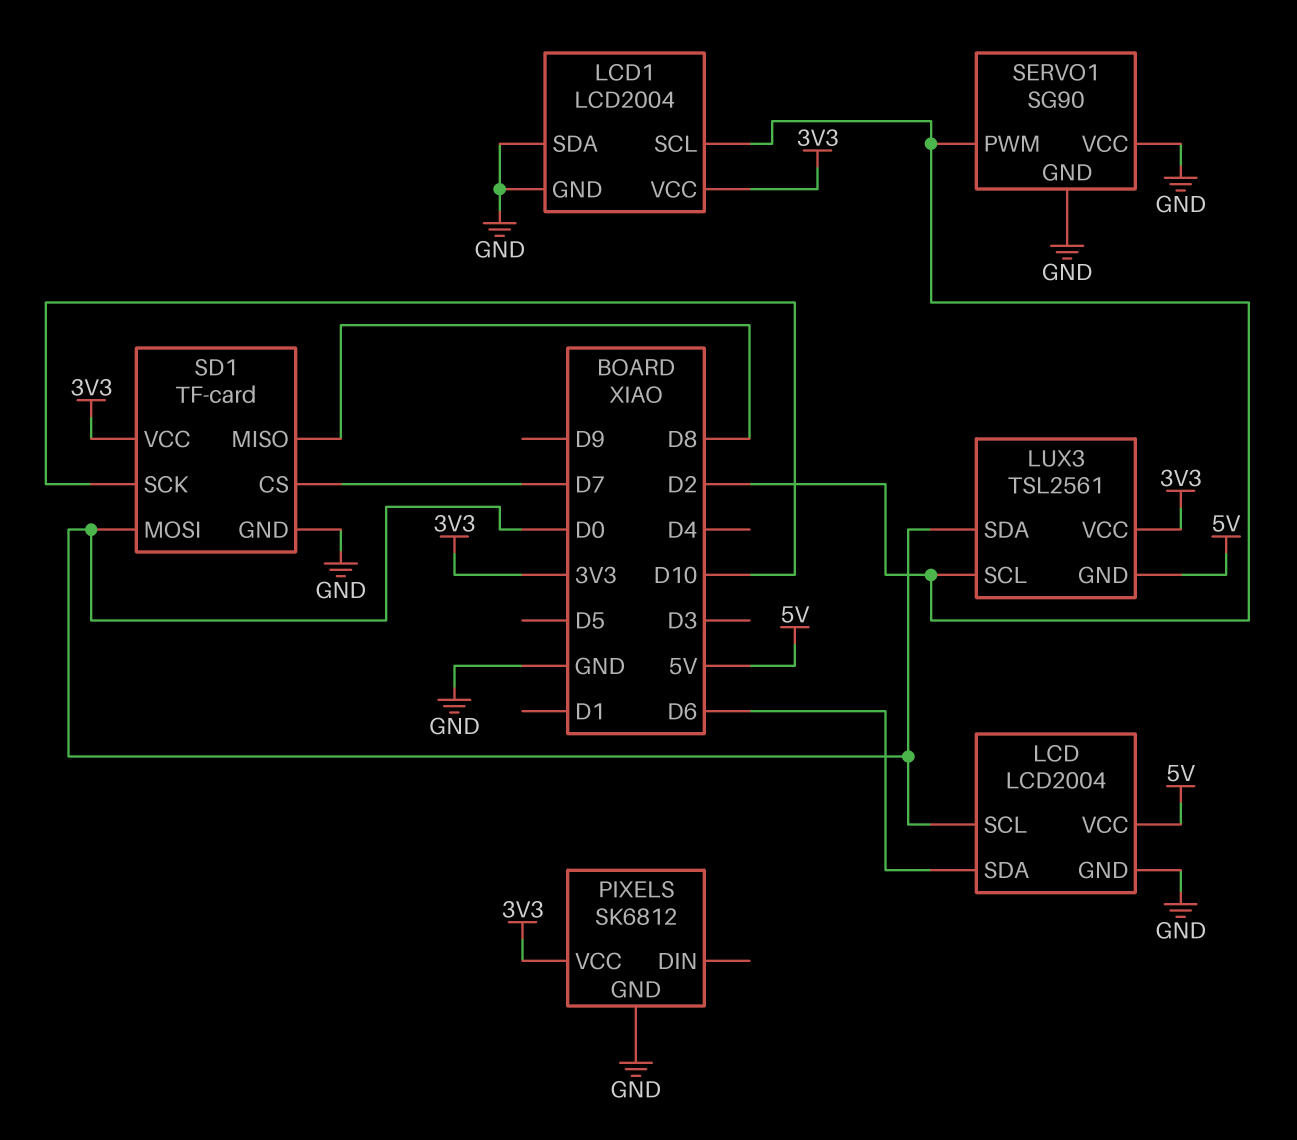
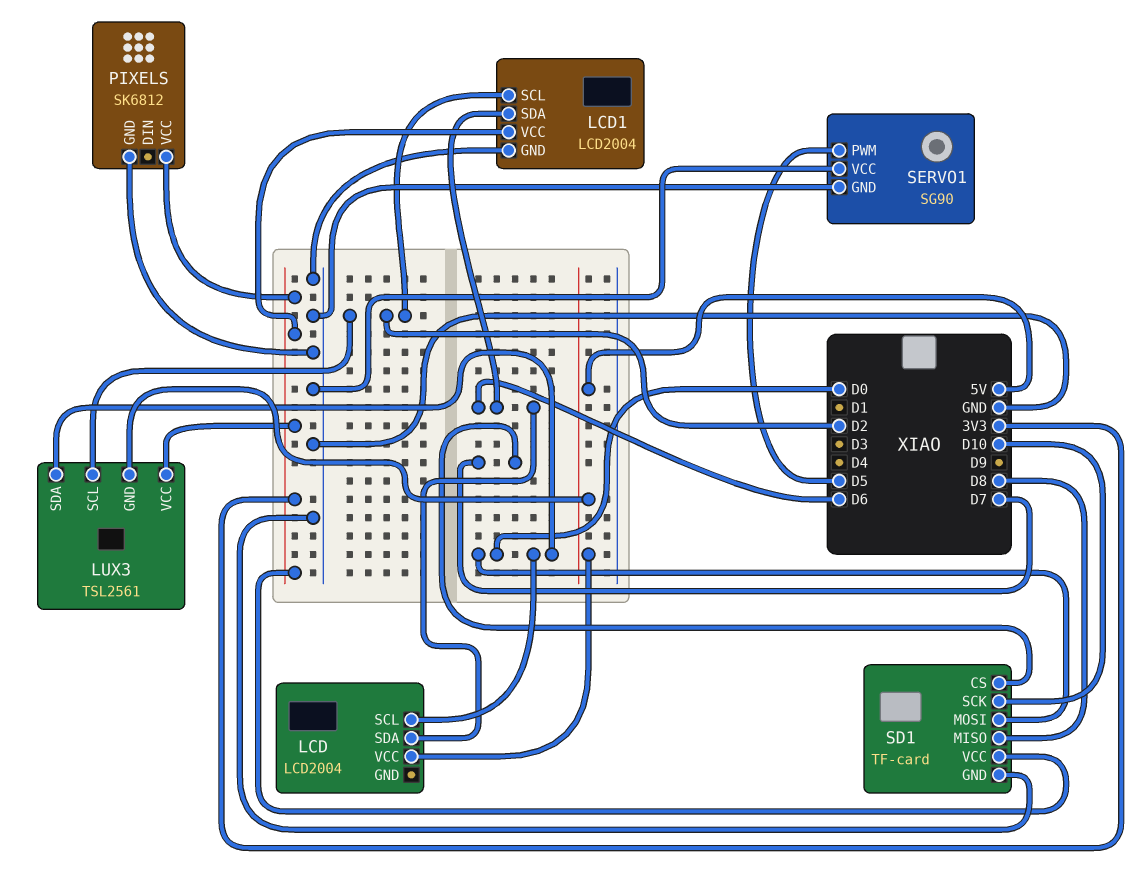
LCD pin GND: GND -> none
LCD1 pin SDA: GND -> D6
SERVO1 pin PWM: D2 -> D5

